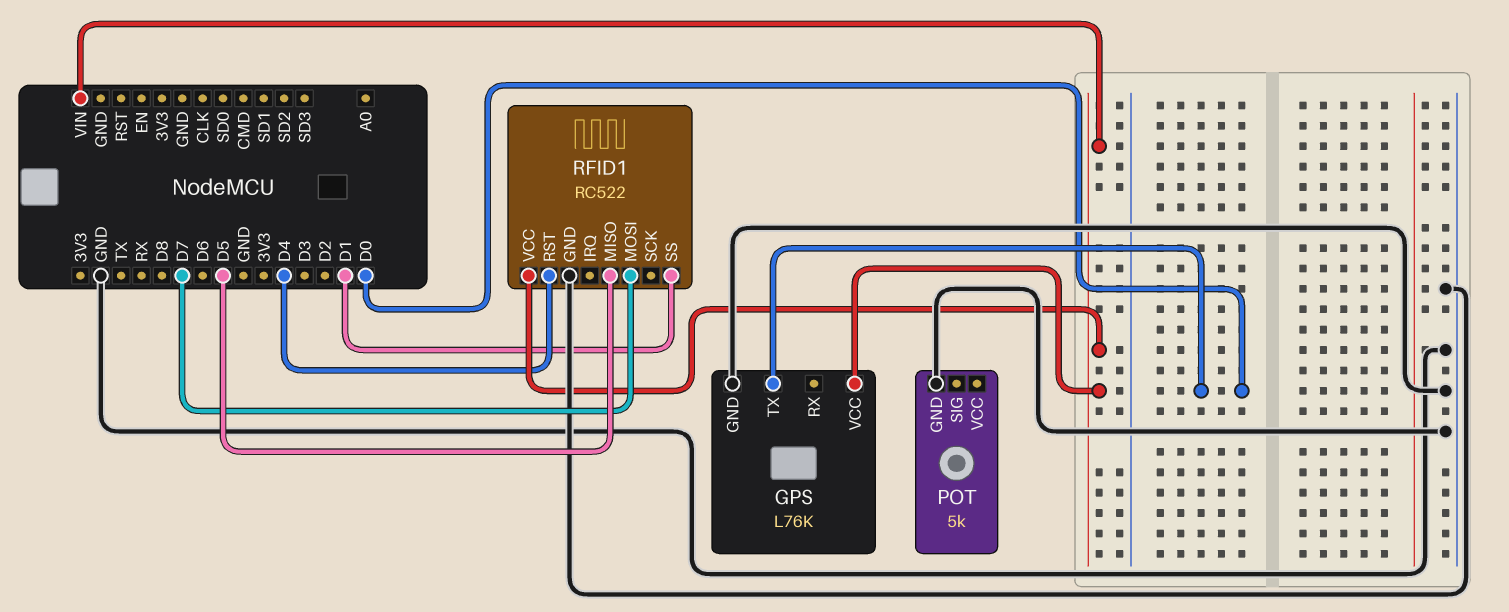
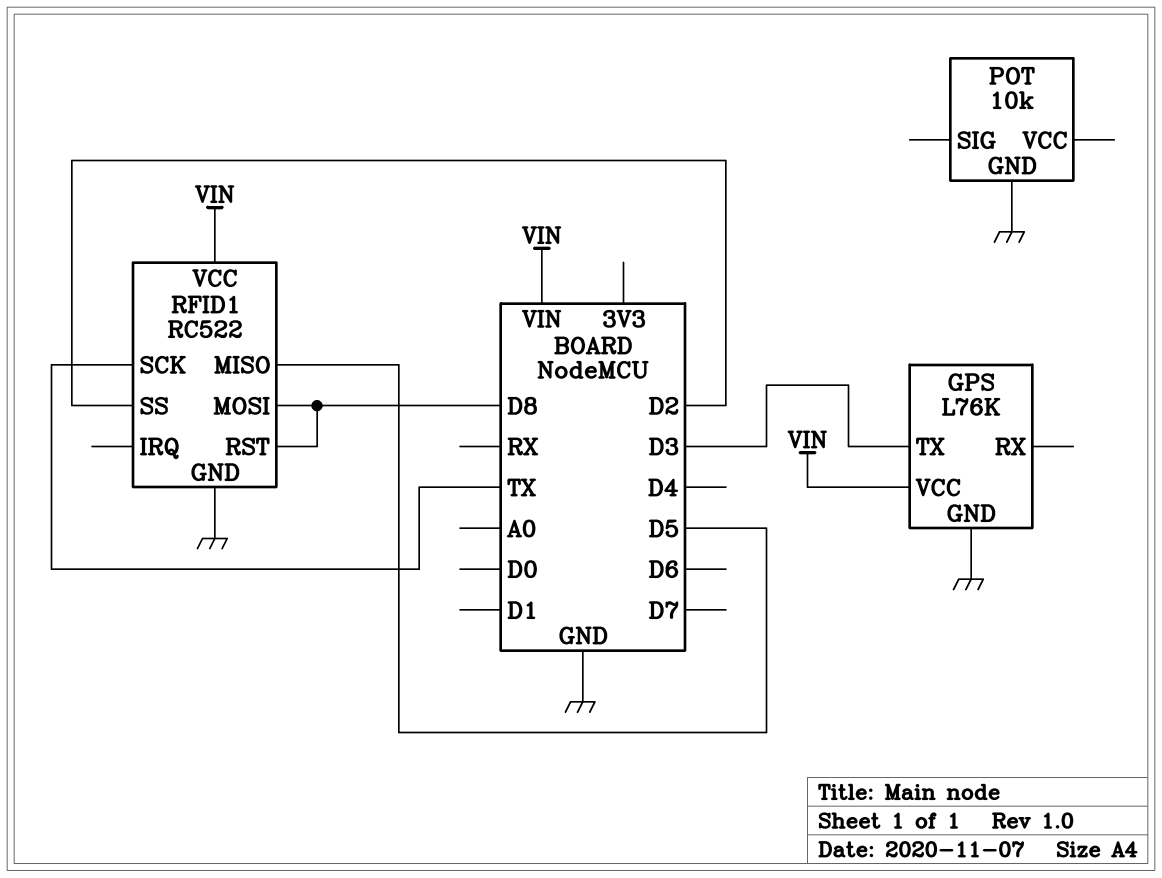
GPS pin TX: D0 -> D3
POT: 5k -> 10k
RFID1 pin MOSI: D7 -> D8
RFID1 pin RST: D4 -> D8
RFID1 pin SCK: none -> TX
RFID1 pin SS: D1 -> D2

